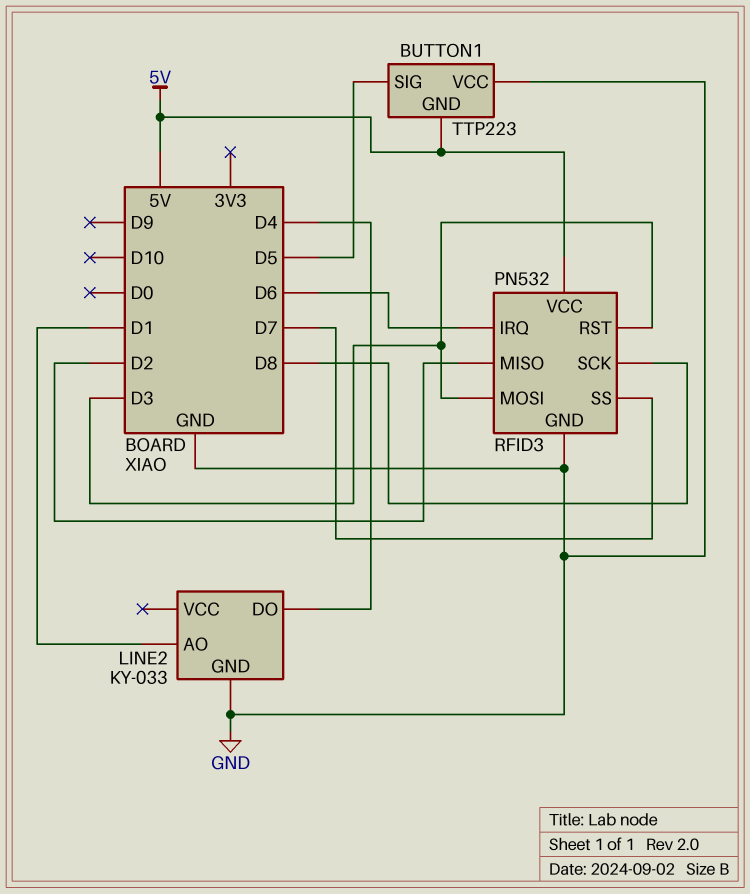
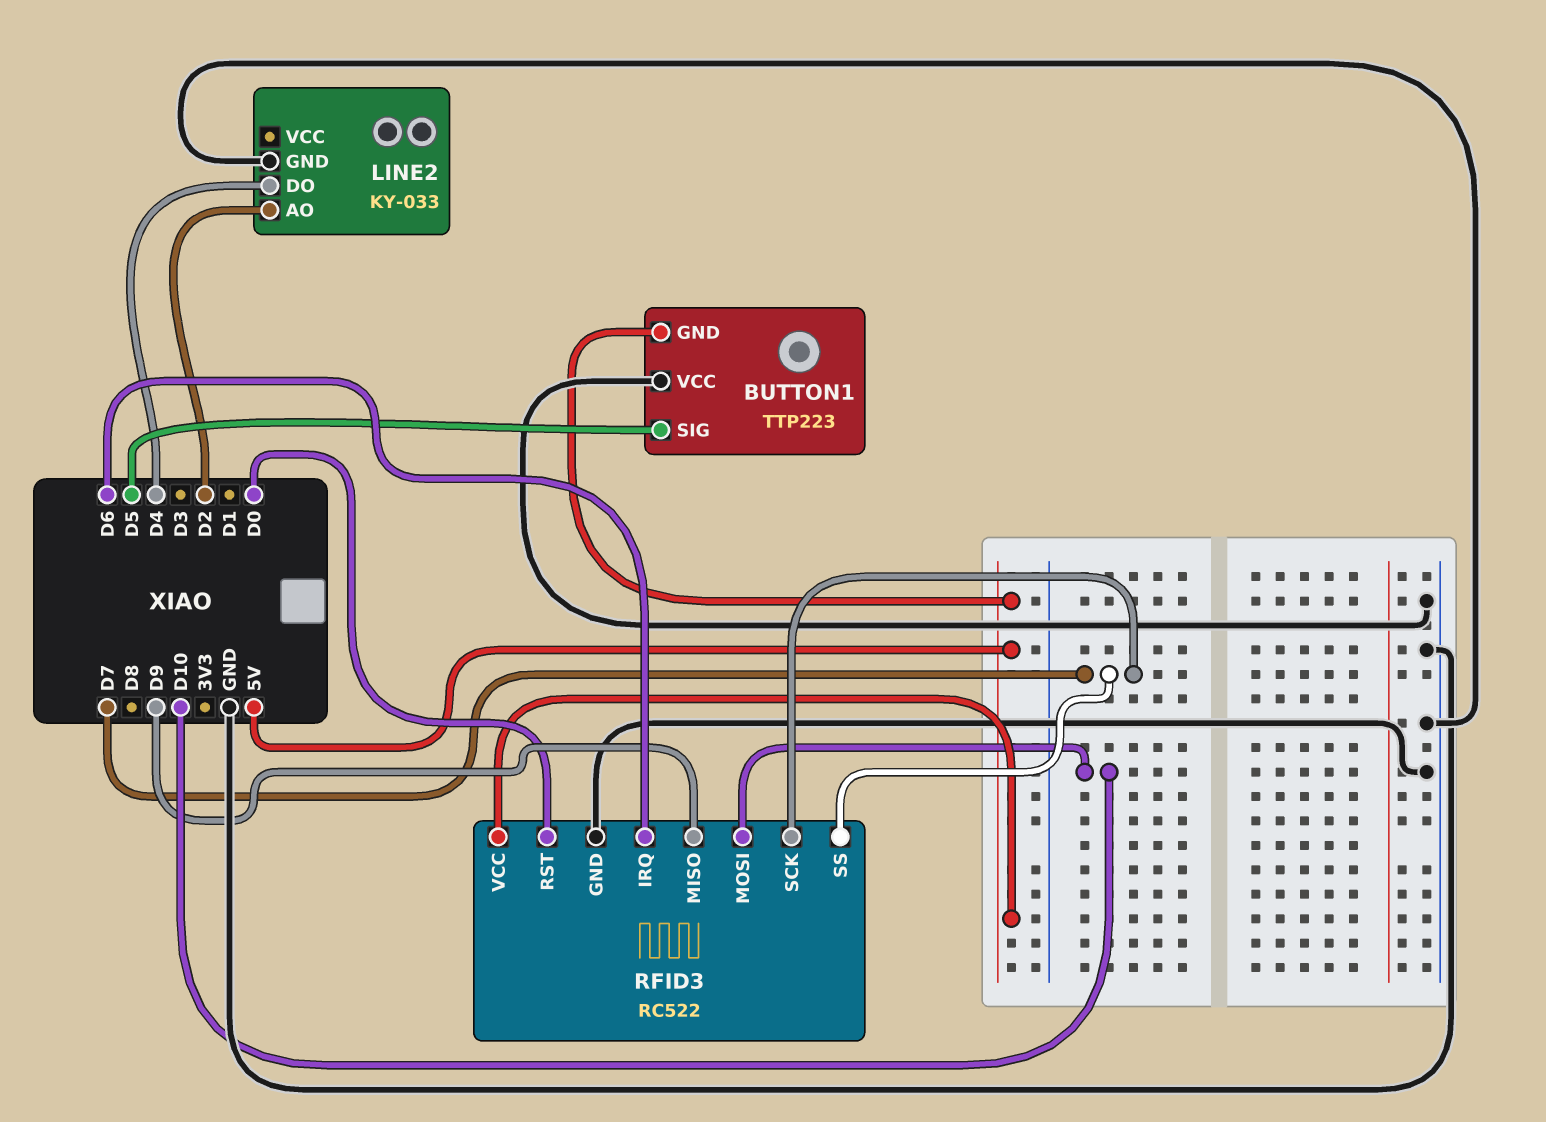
LINE2 pin AO: D1 -> D2
RFID3: PN532 -> RC522
RFID3 pin MISO: D2 -> D9
RFID3 pin MOSI: D3 -> D10
RFID3 pin RST: D3 -> D0
RFID3 pin SCK: D8 -> D7

